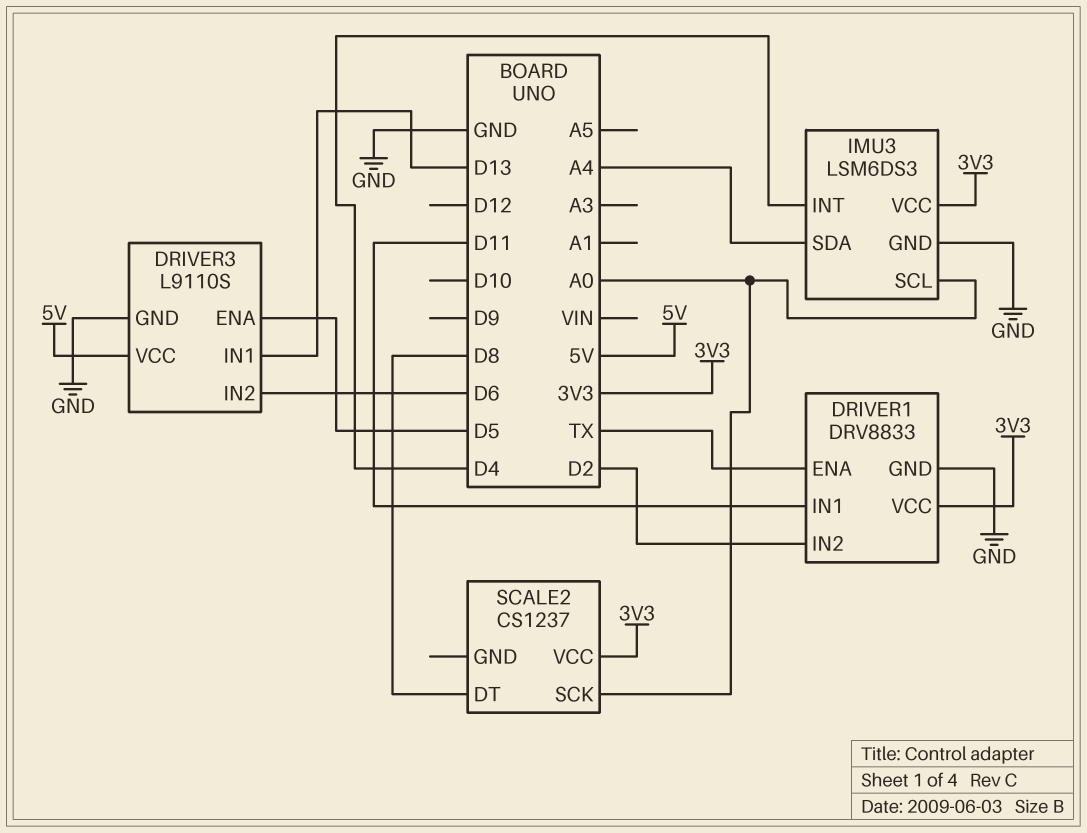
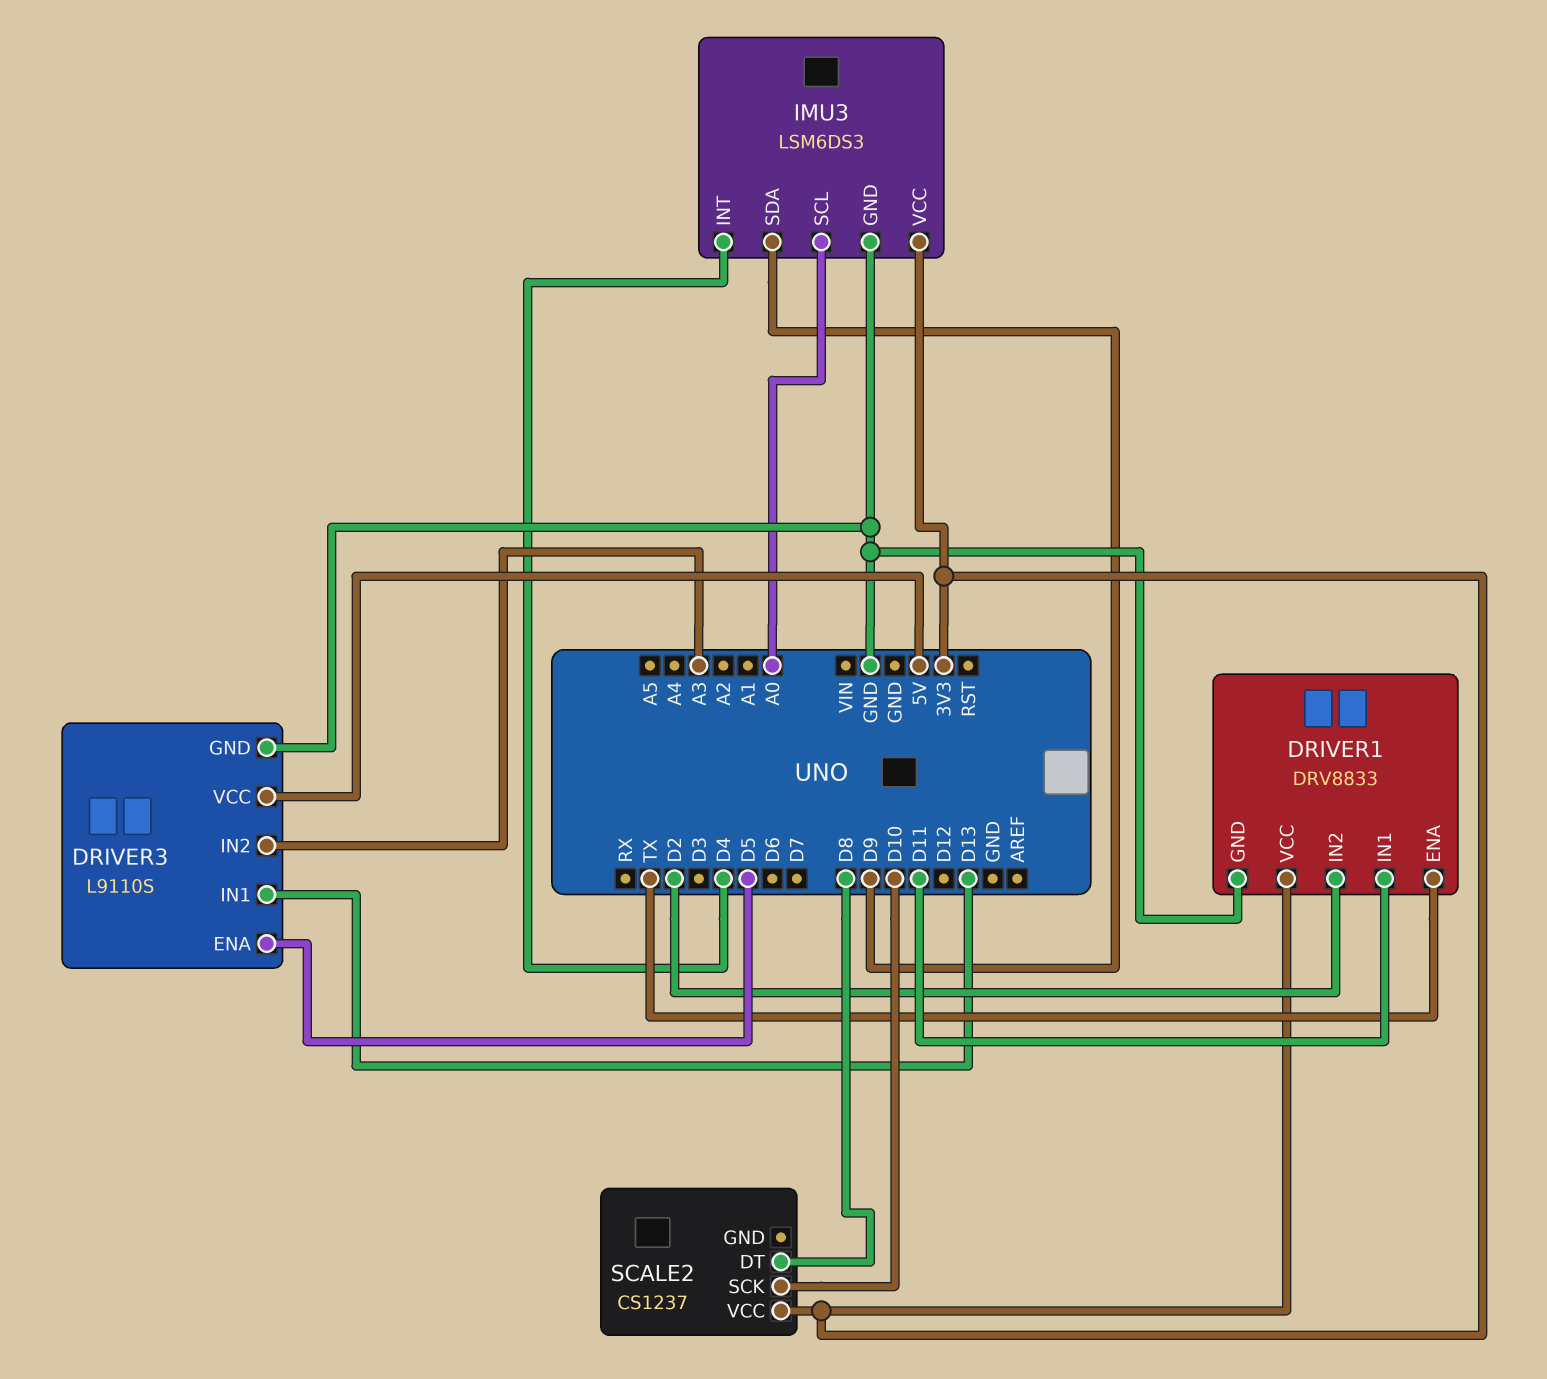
DRIVER3 pin IN2: D6 -> A3
IMU3 pin SDA: A4 -> D9
SCALE2 pin SCK: A0 -> D10

